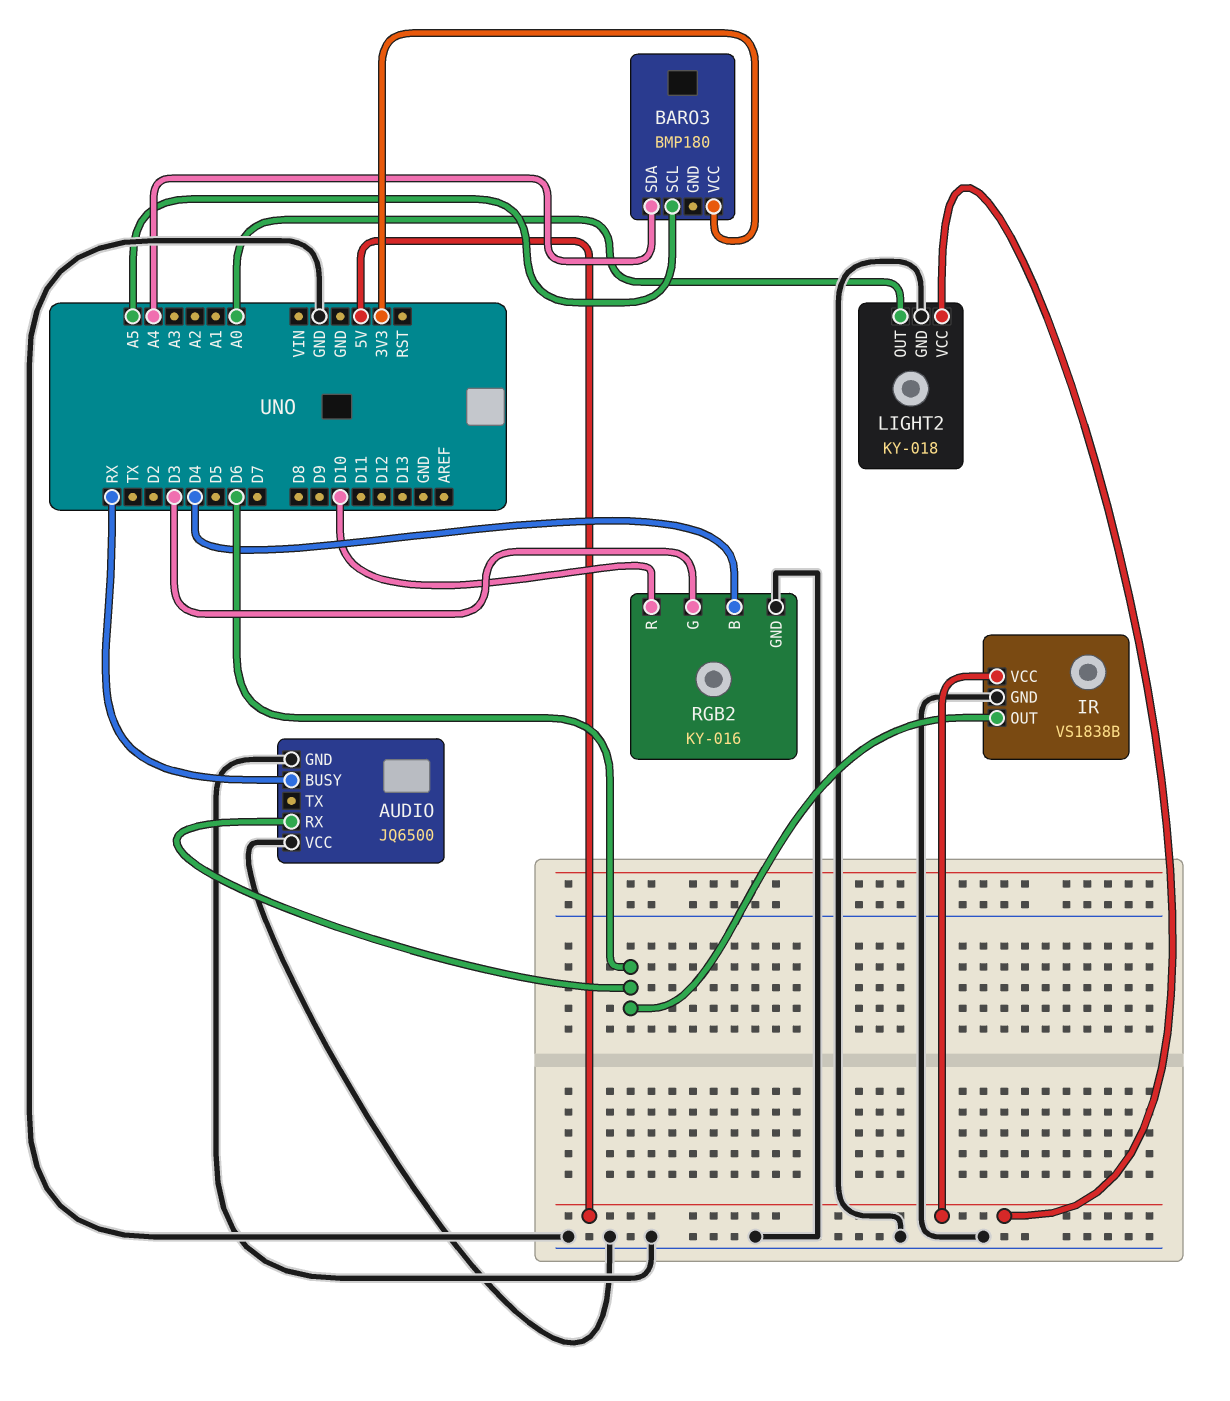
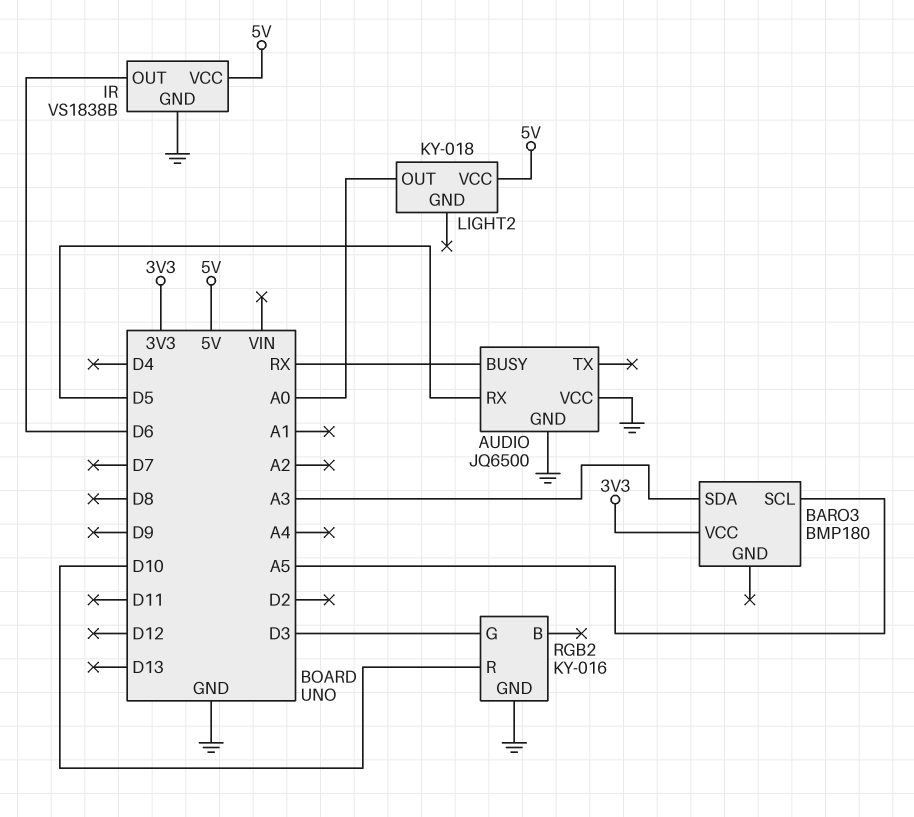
AUDIO pin RX: D6 -> D5
BARO3 pin SDA: A4 -> A3
LIGHT2 pin GND: GND -> none
RGB2 pin B: D4 -> none

